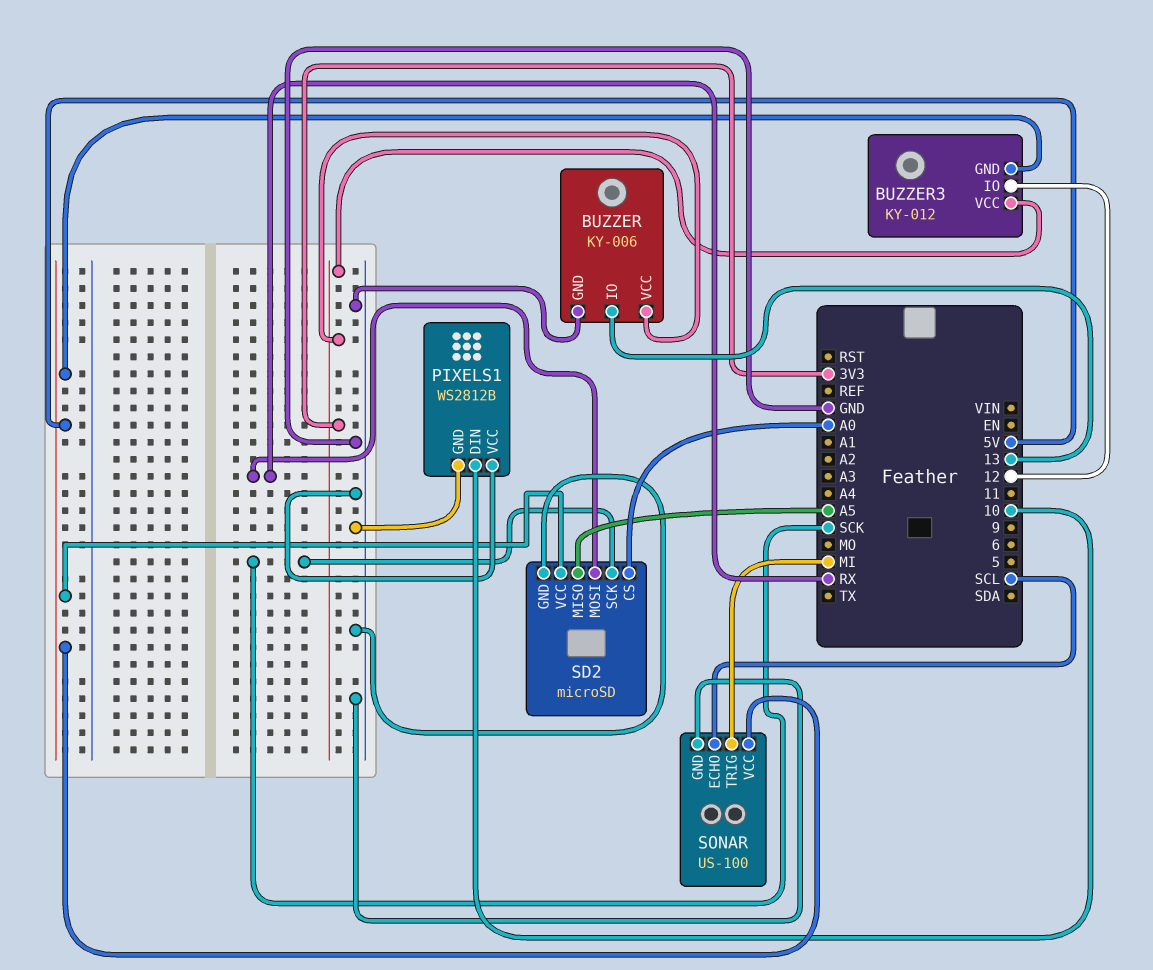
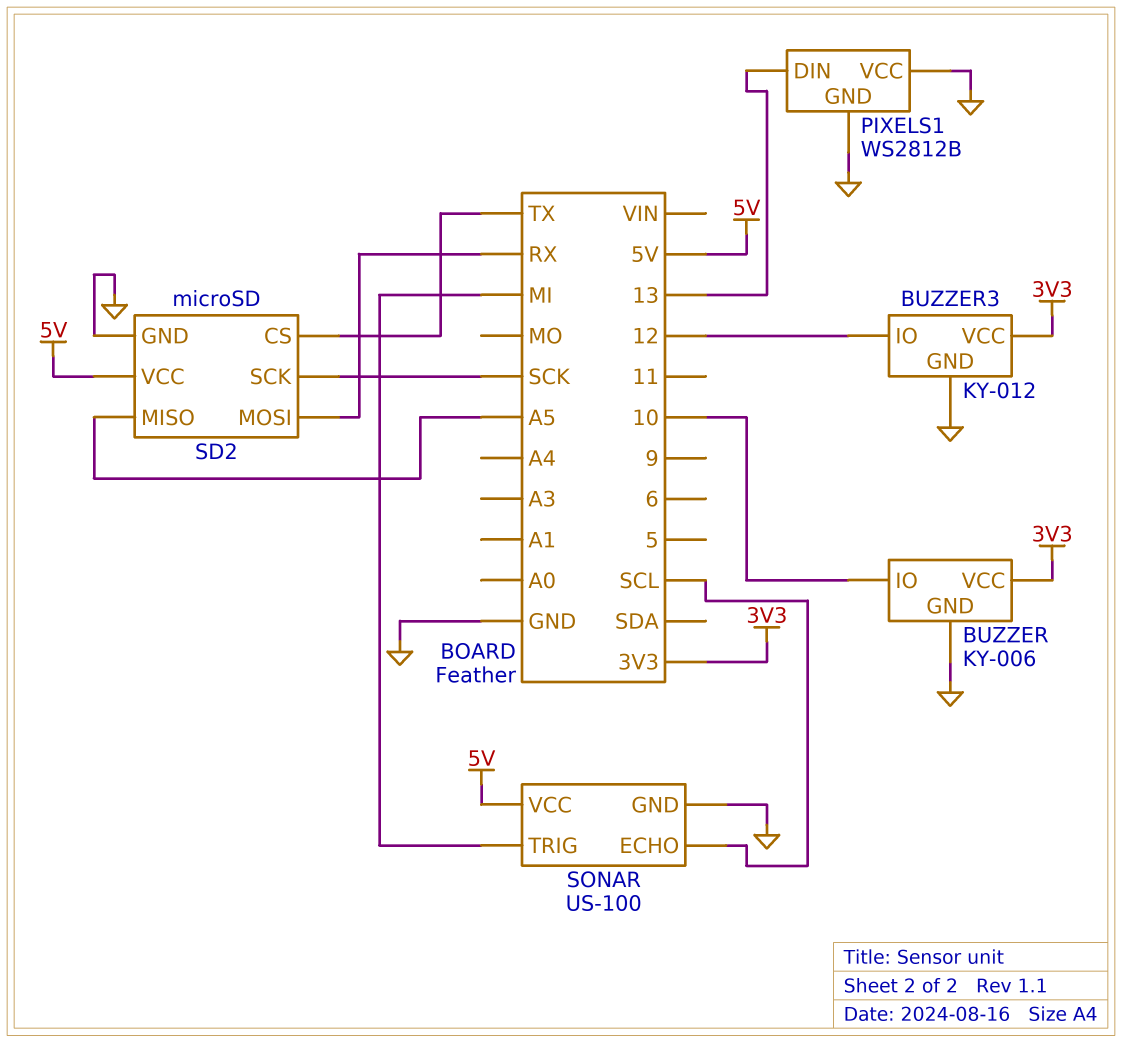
BUZZER pin IO: 13 -> 10
BUZZER3 pin GND: 5V -> GND
PIXELS1 pin DIN: 10 -> 13
SD2 pin CS: A0 -> TX

